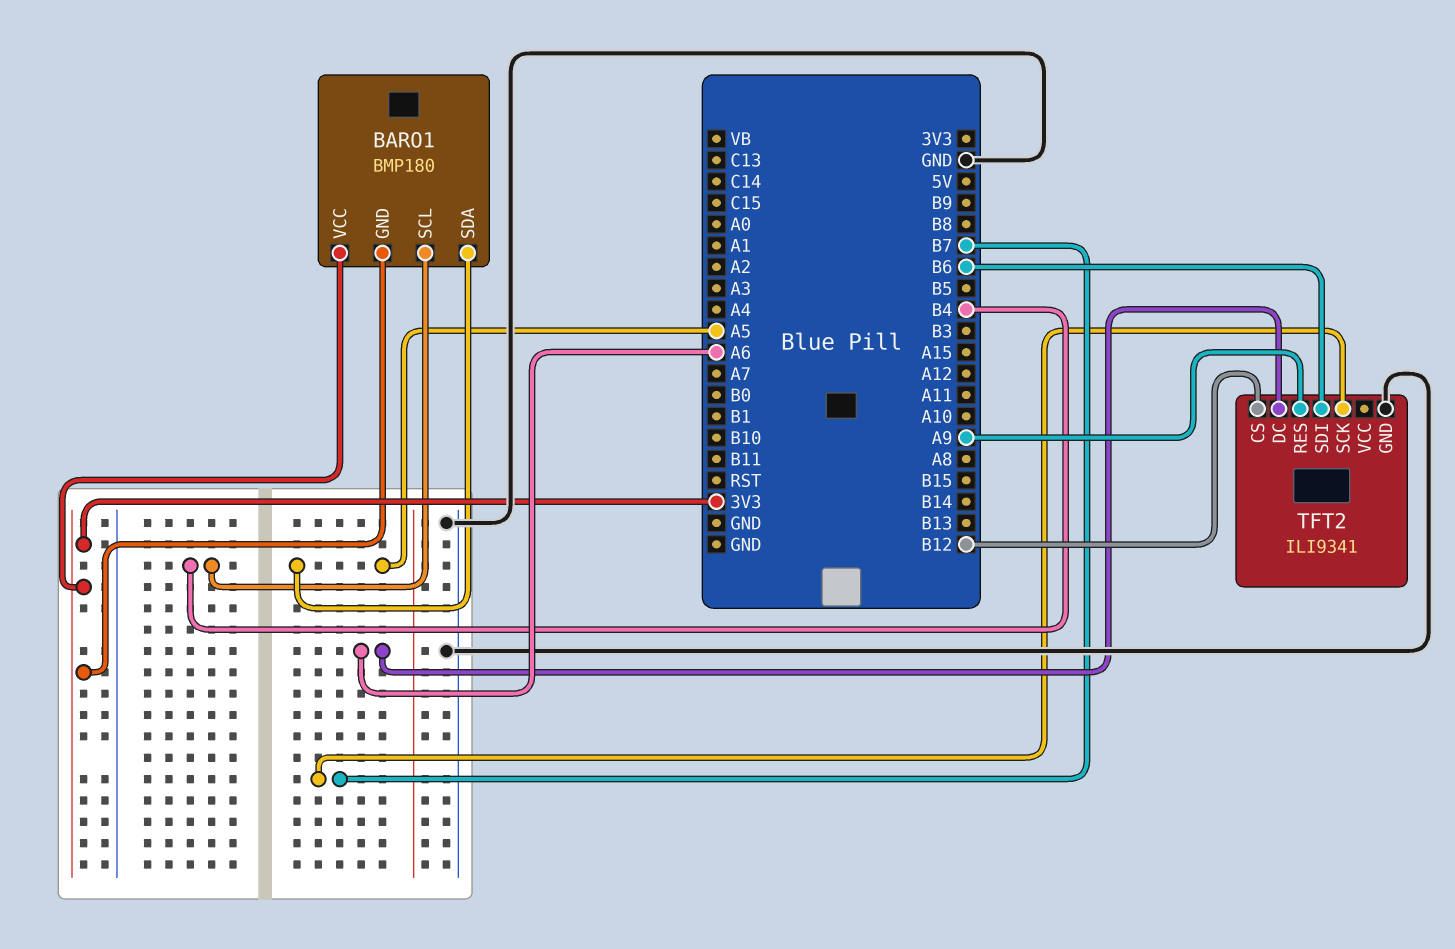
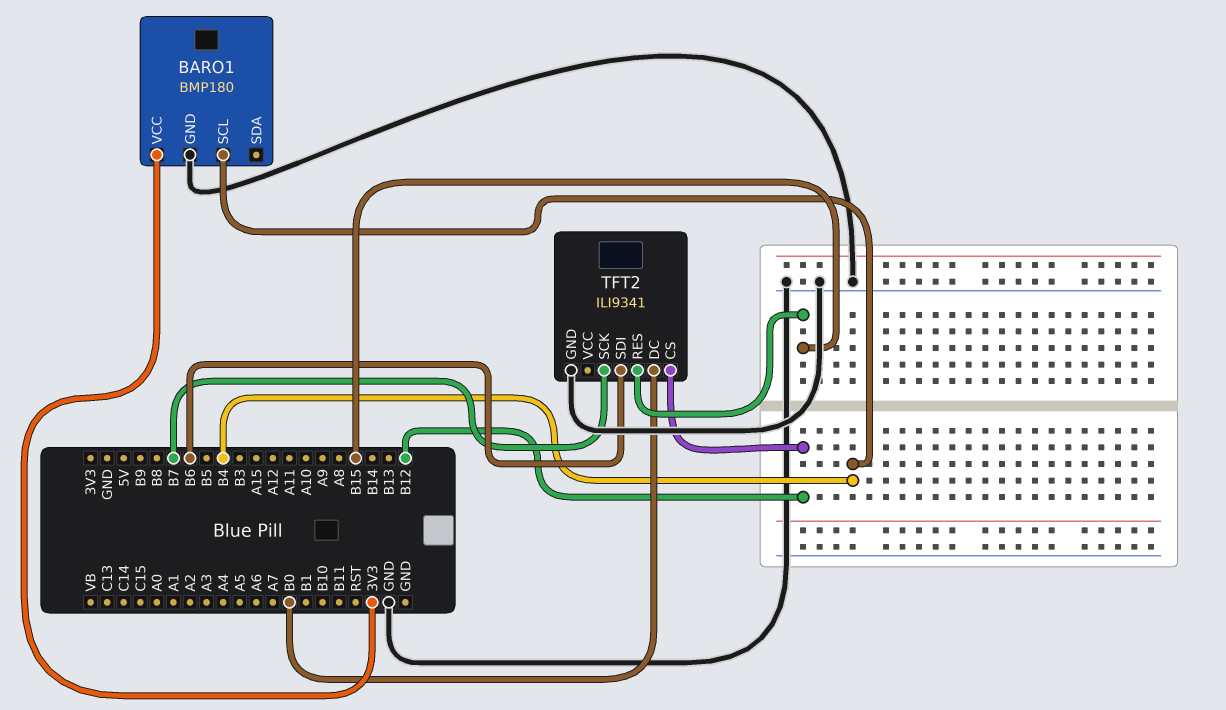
BARO1 pin GND: 3V3 -> GND
BARO1 pin SDA: A5 -> none
TFT2 pin DC: A6 -> B0
TFT2 pin RES: A9 -> B15

